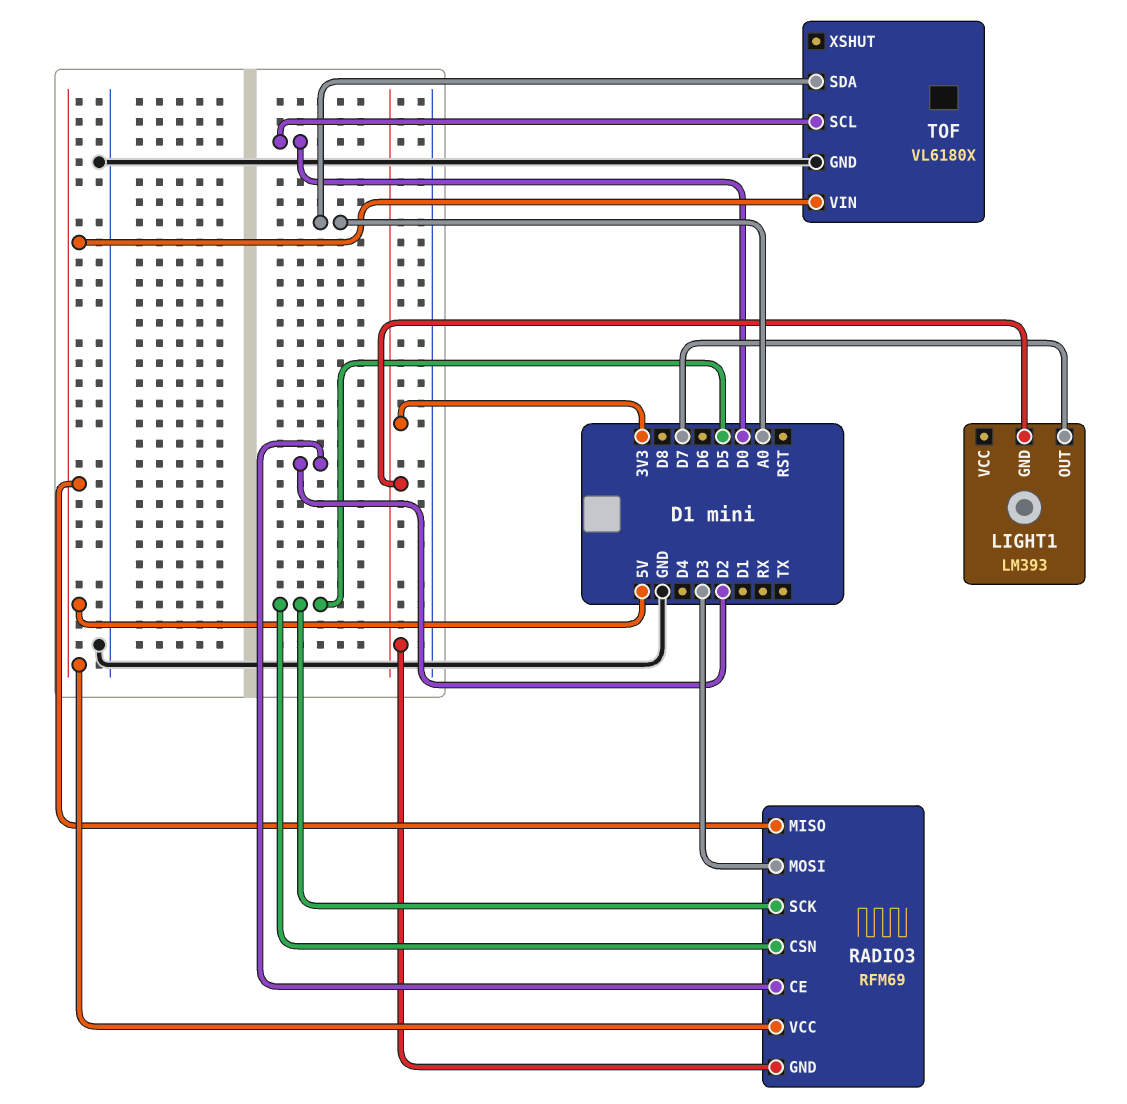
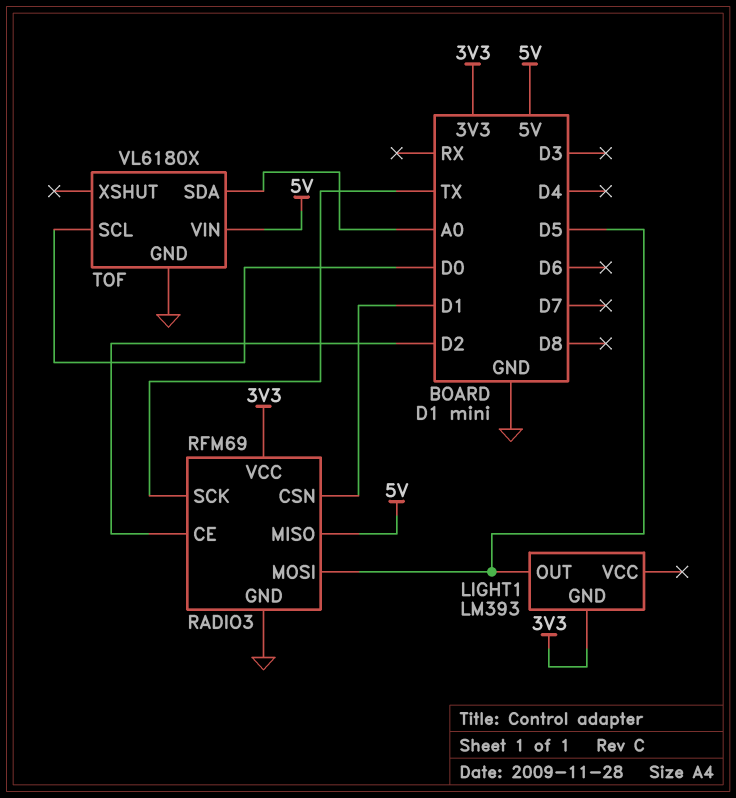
LIGHT1 pin OUT: D7 -> D5
RADIO3 pin CSN: D5 -> D1
RADIO3 pin GND: 3V3 -> GND
RADIO3 pin MOSI: D3 -> D5
RADIO3 pin SCK: D5 -> TX
RADIO3 pin VCC: 5V -> 3V3

